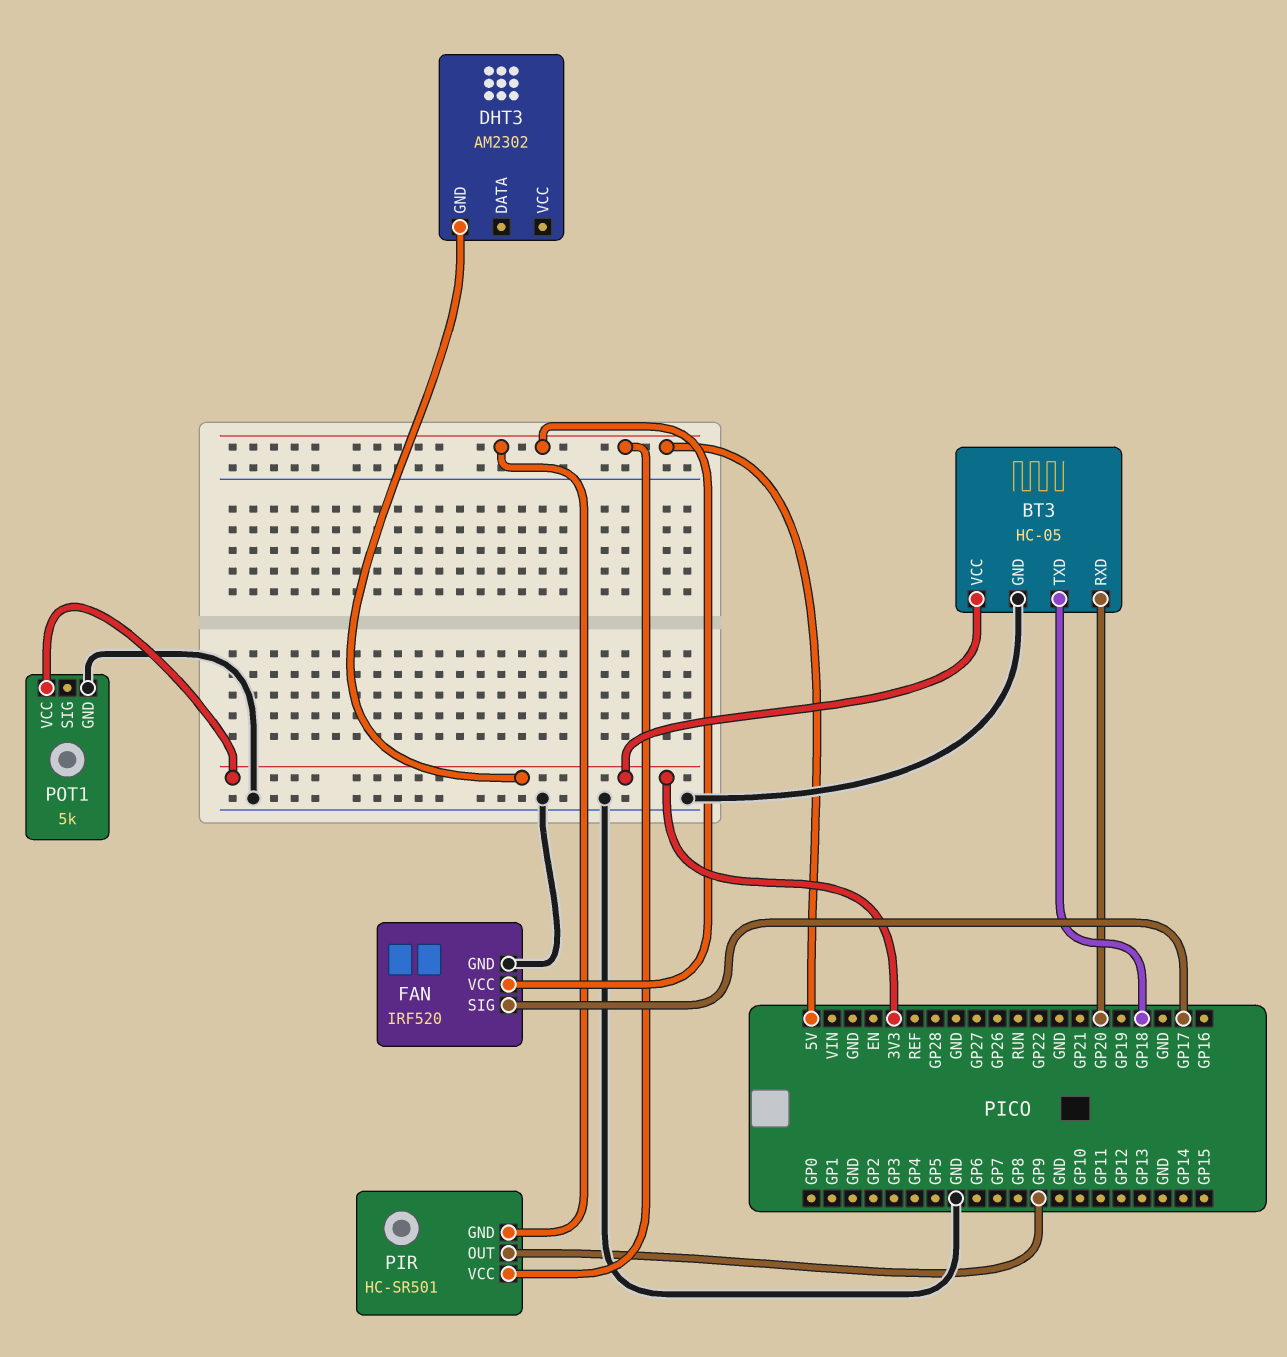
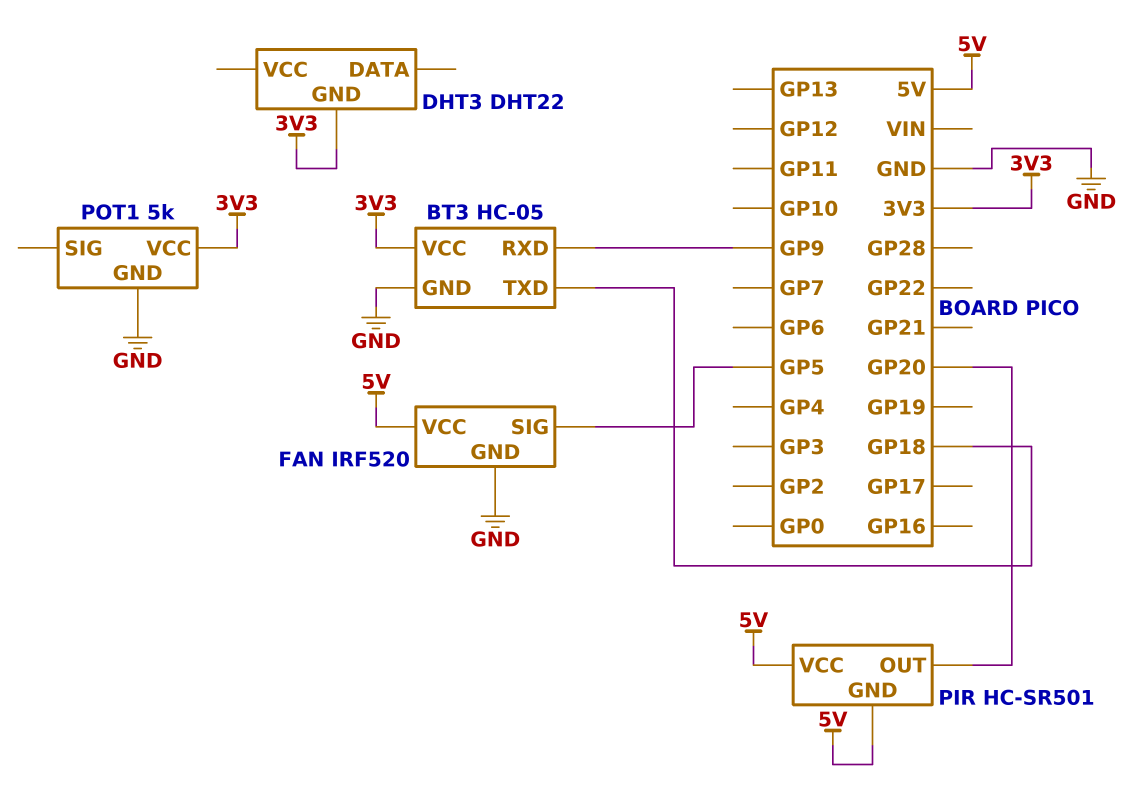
BT3 pin RXD: GP20 -> GP9
DHT3: AM2302 -> DHT22
FAN pin SIG: GP17 -> GP5
PIR pin OUT: GP9 -> GP20

